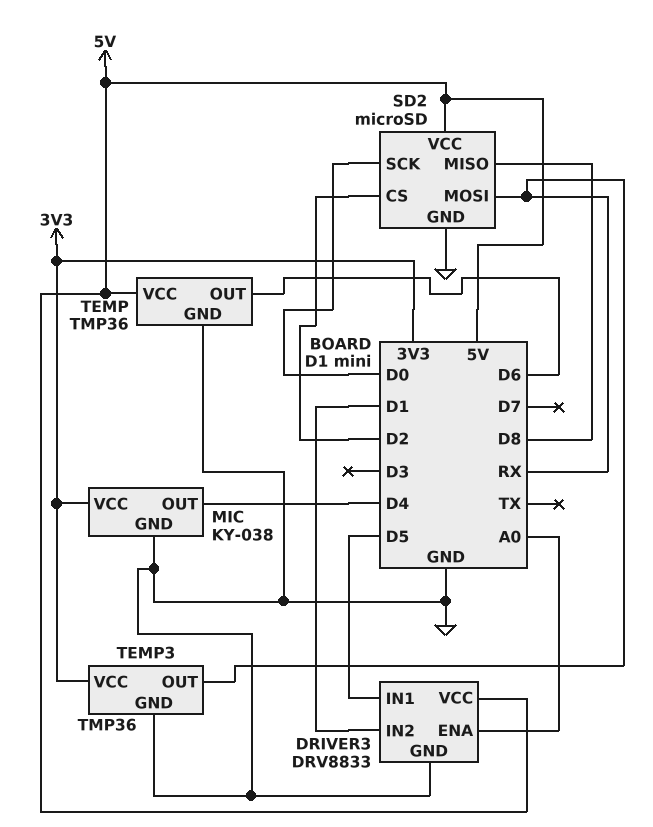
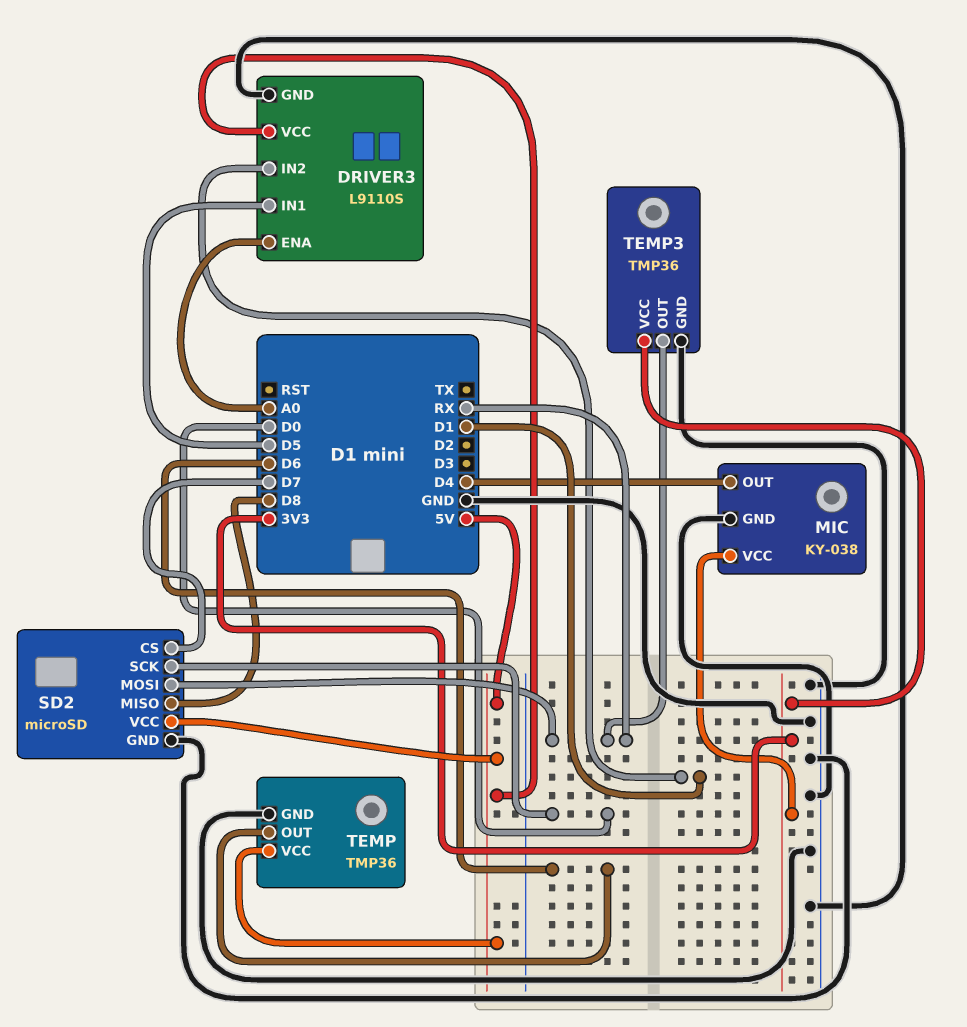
DRIVER3: DRV8833 -> L9110S
SD2 pin CS: D2 -> D7

